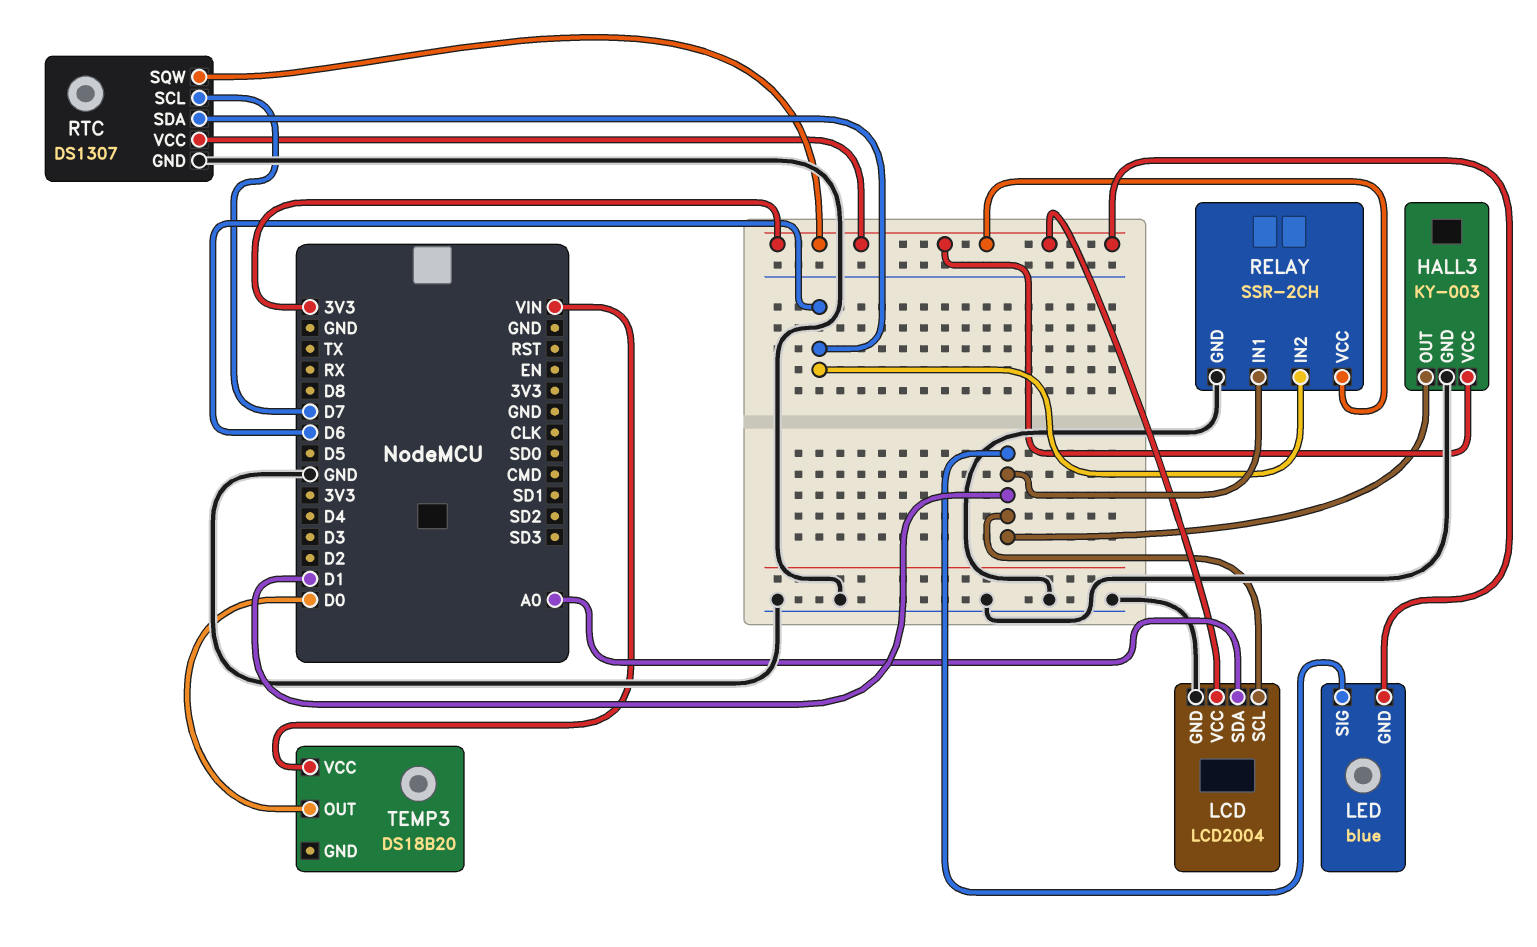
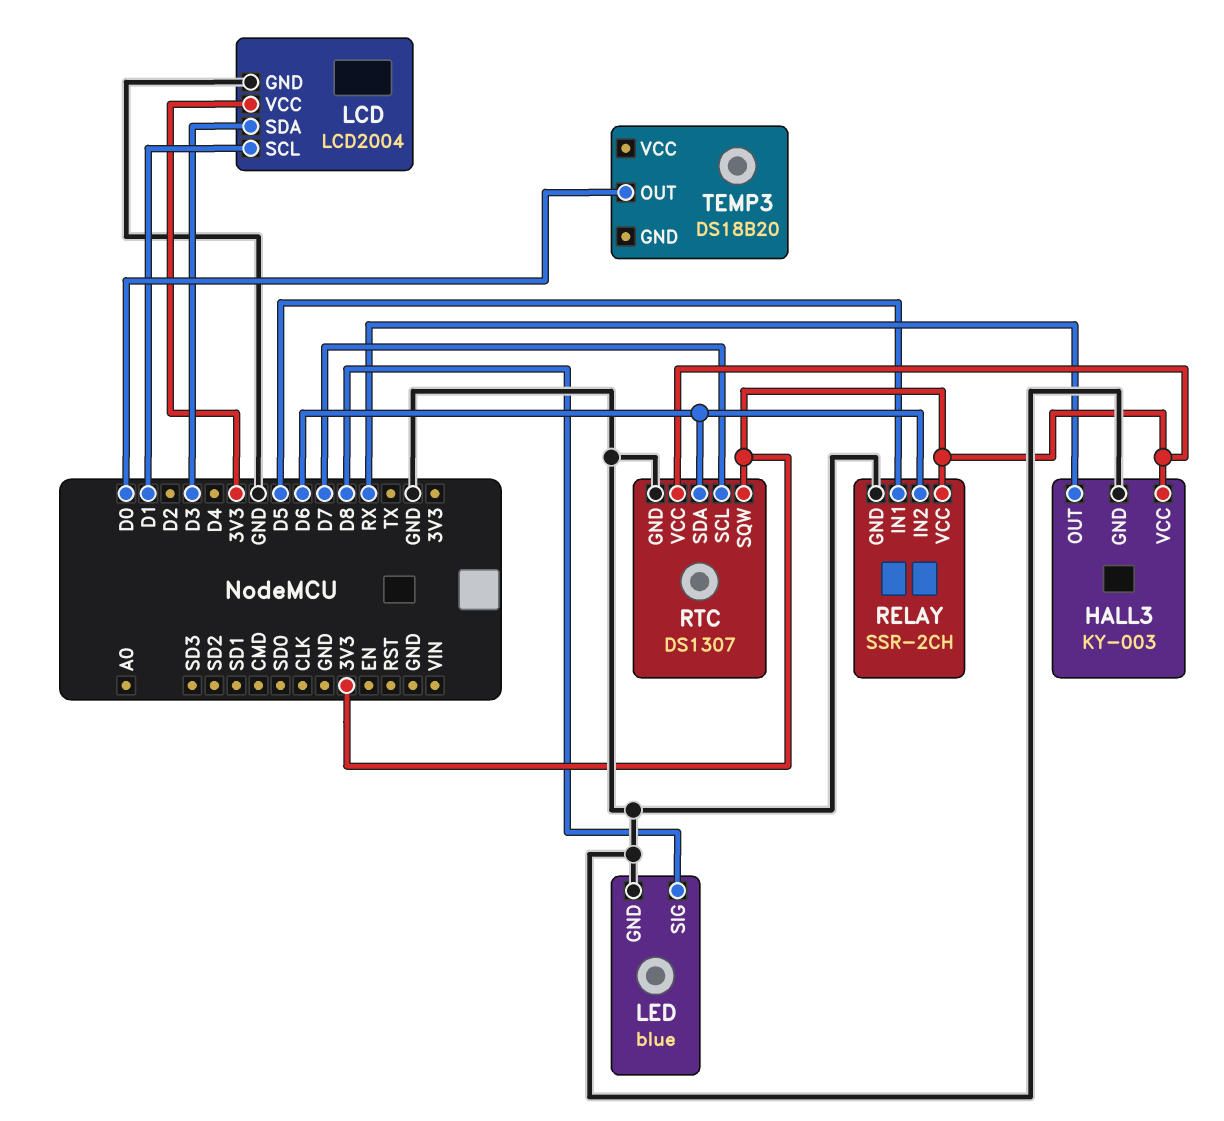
HALL3 pin OUT: D1 -> RX
LCD pin SDA: A0 -> D3
LED pin GND: 3V3 -> GND
LED pin SIG: D1 -> D8
RELAY pin IN1: D1 -> D5
TEMP3 pin VCC: VIN -> none

